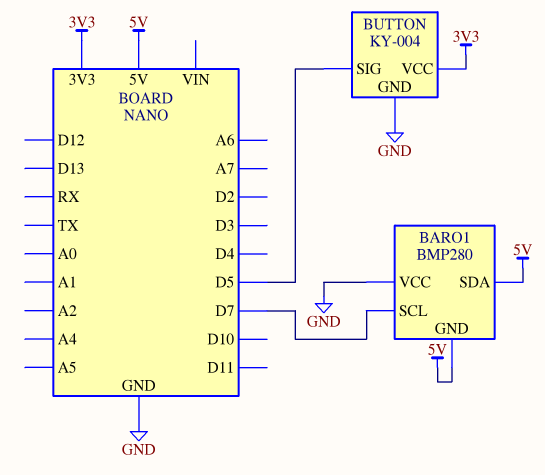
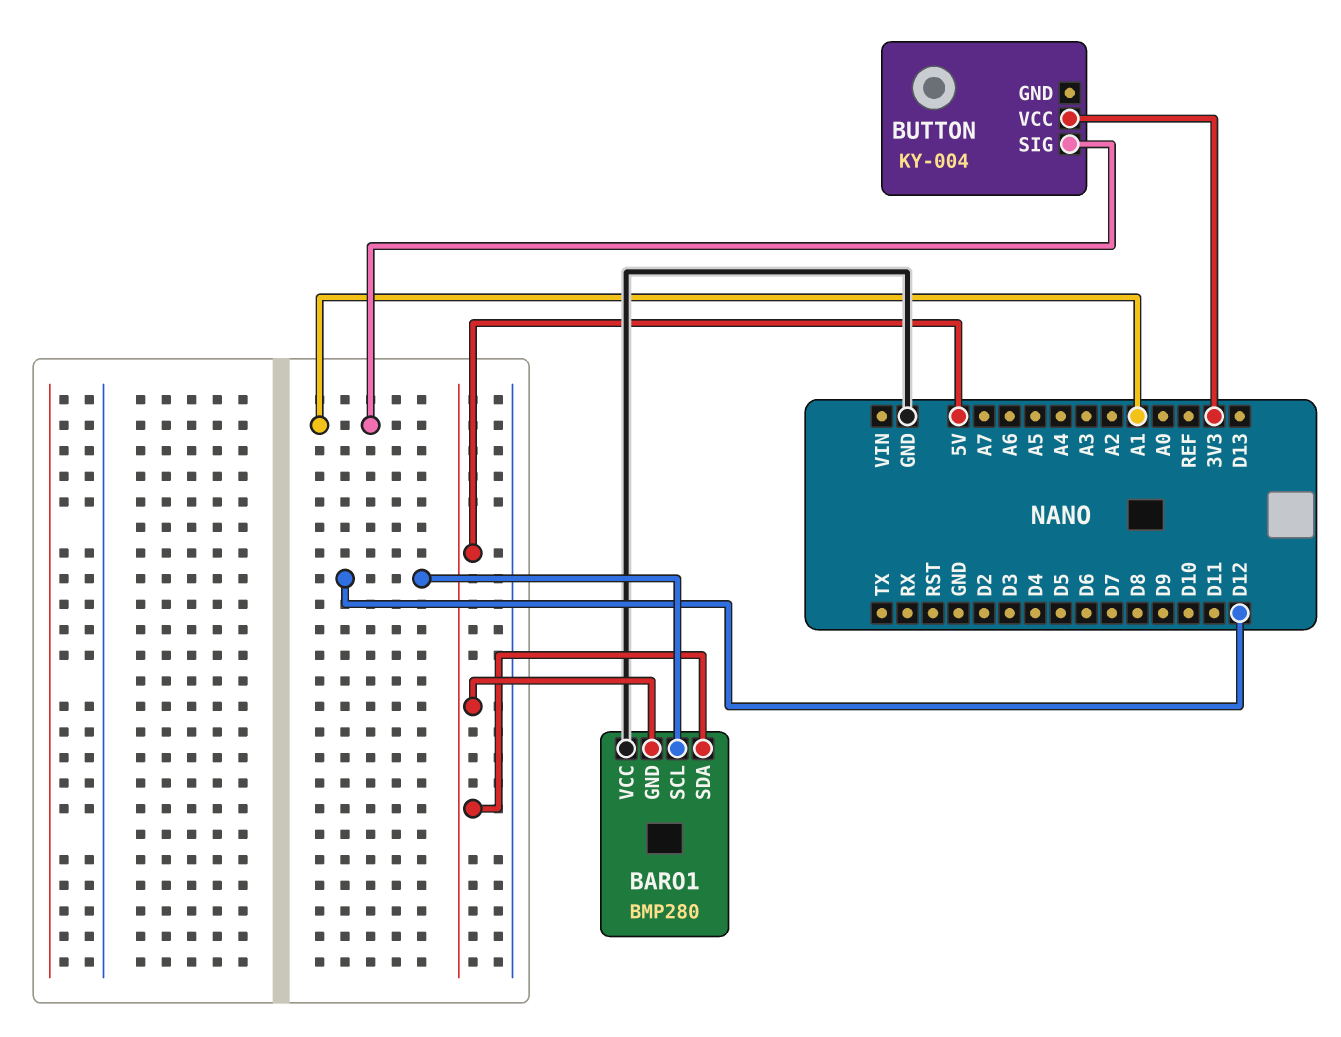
BARO1 pin SCL: D7 -> D12
BUTTON pin GND: GND -> none
BUTTON pin SIG: D5 -> A1

